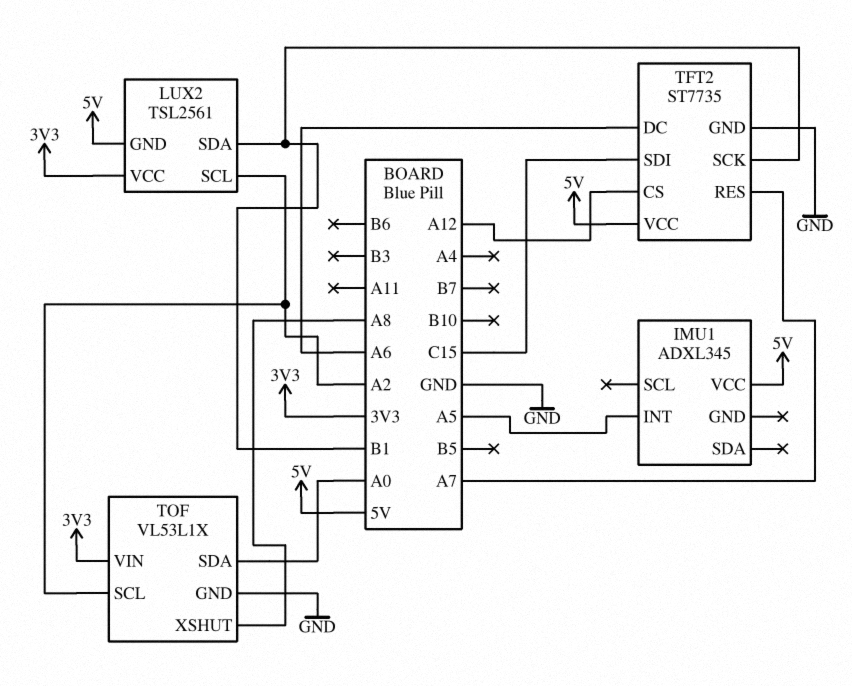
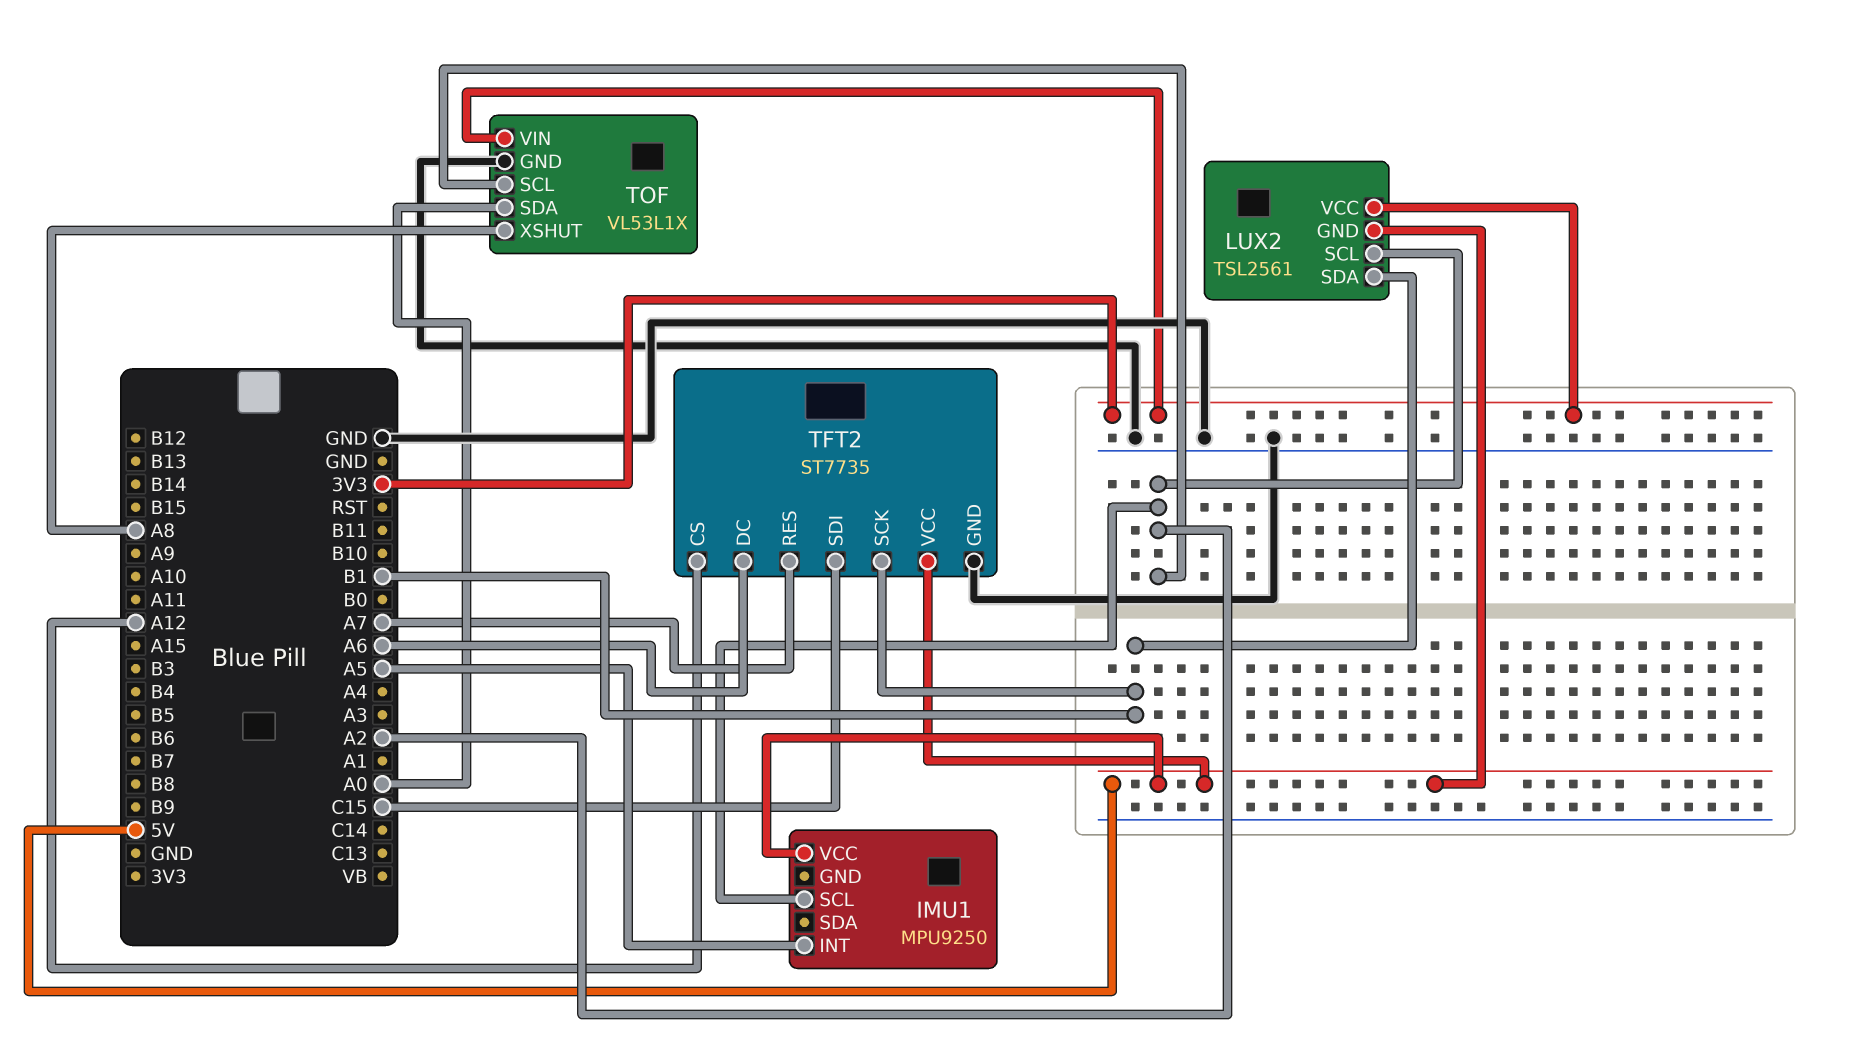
IMU1: ADXL345 -> MPU9250
IMU1 pin SCL: none -> A2

